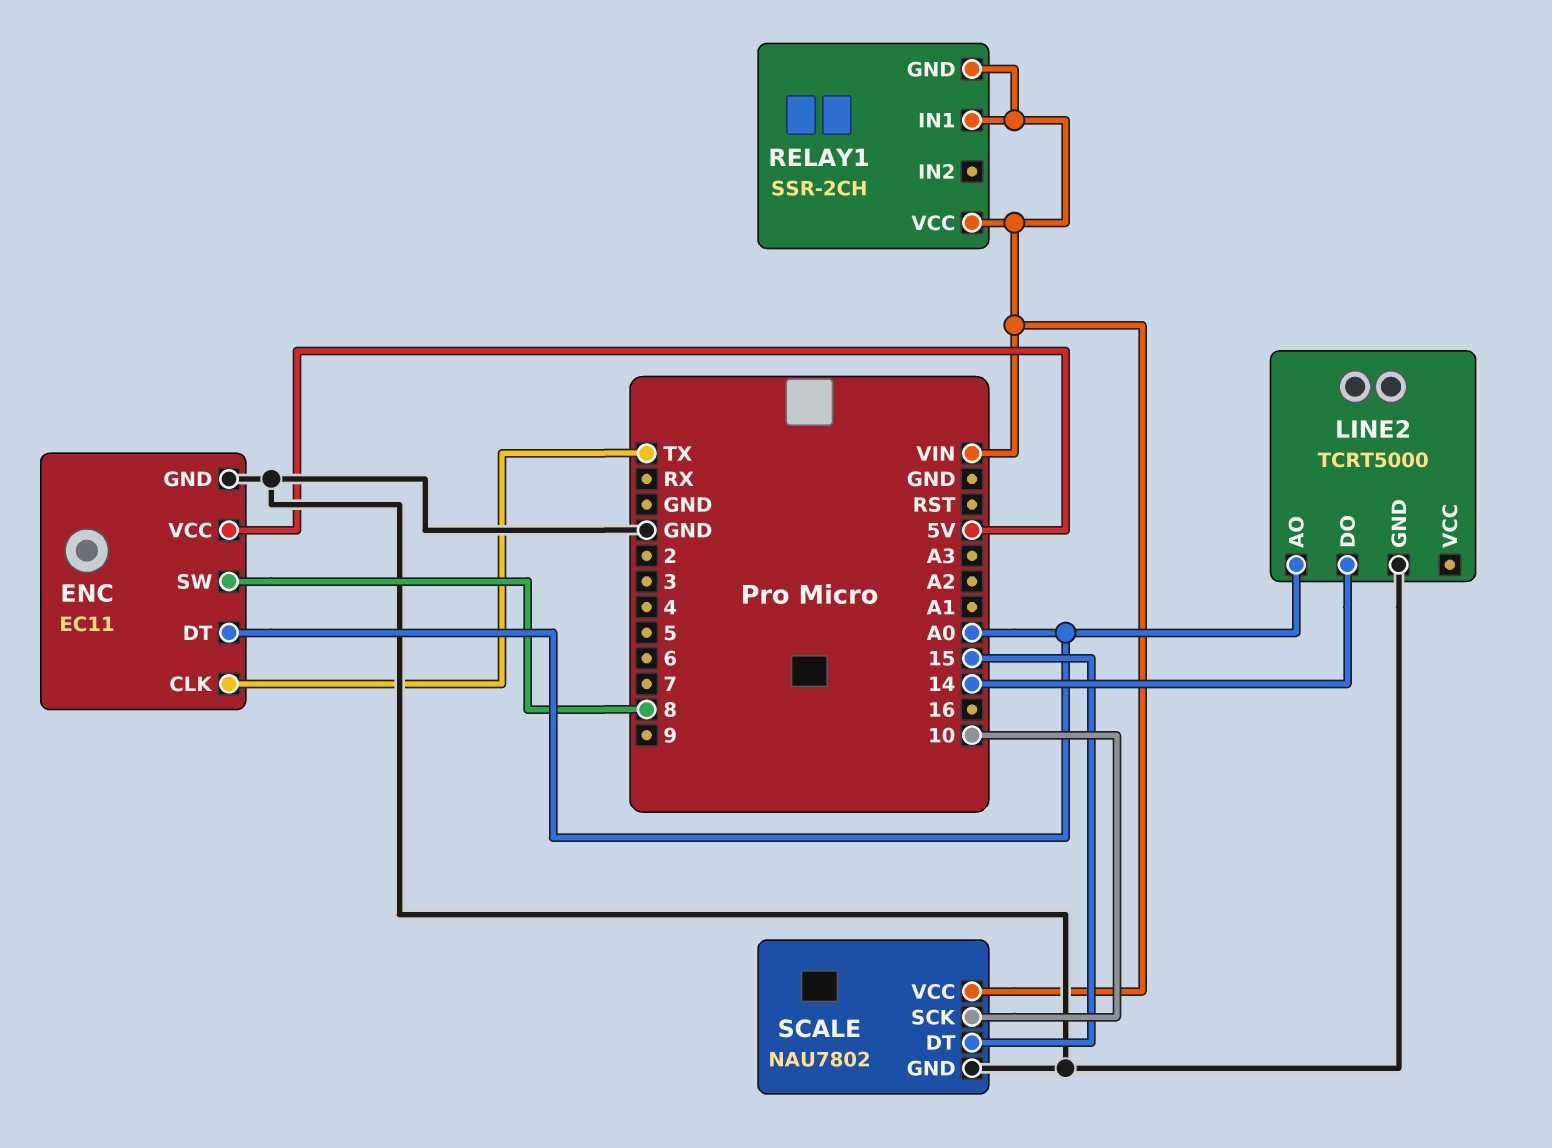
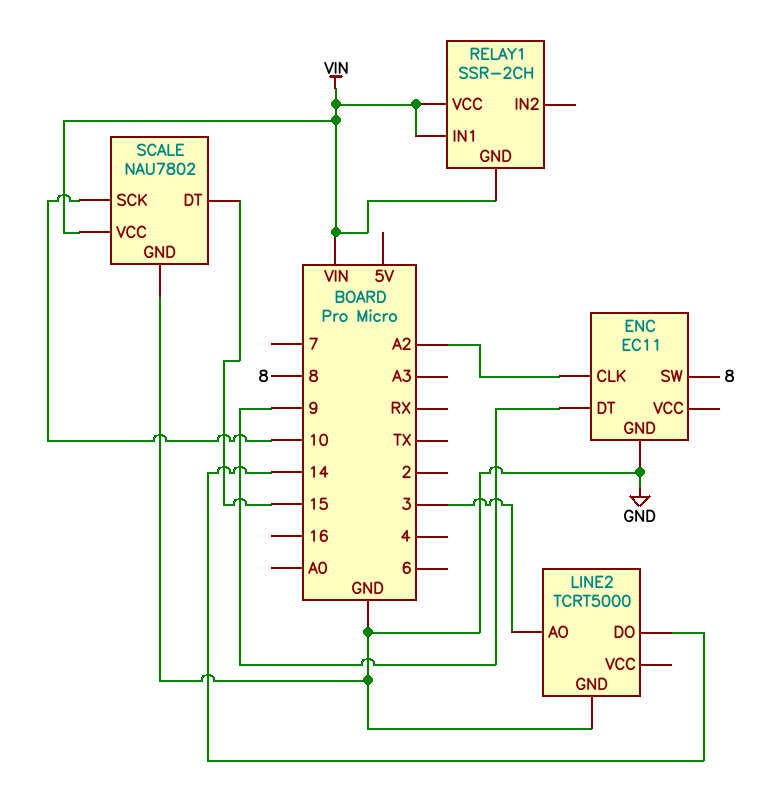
ENC pin CLK: TX -> A2
ENC pin DT: A0 -> 9
ENC pin VCC: 5V -> none
LINE2 pin AO: A0 -> 3

